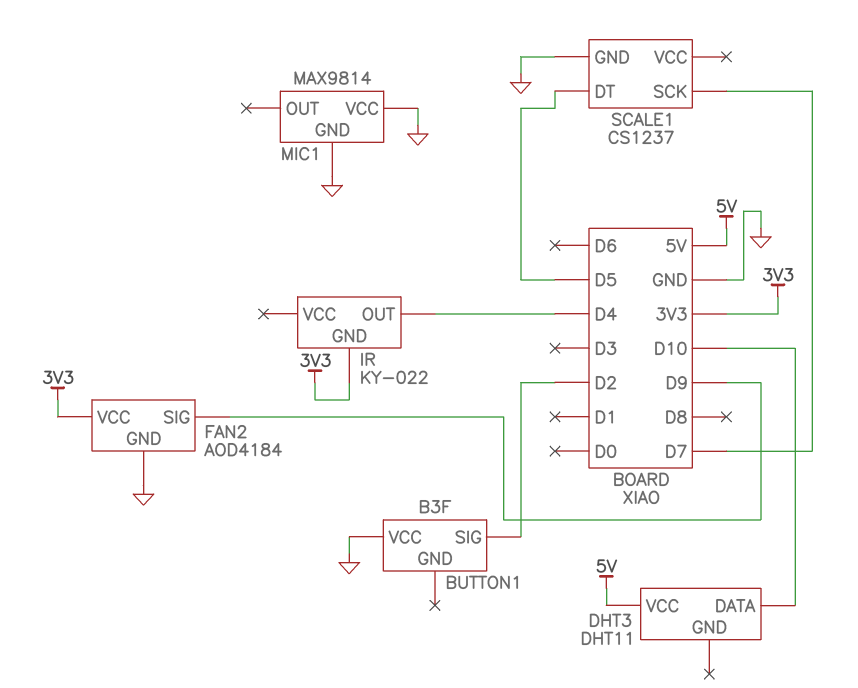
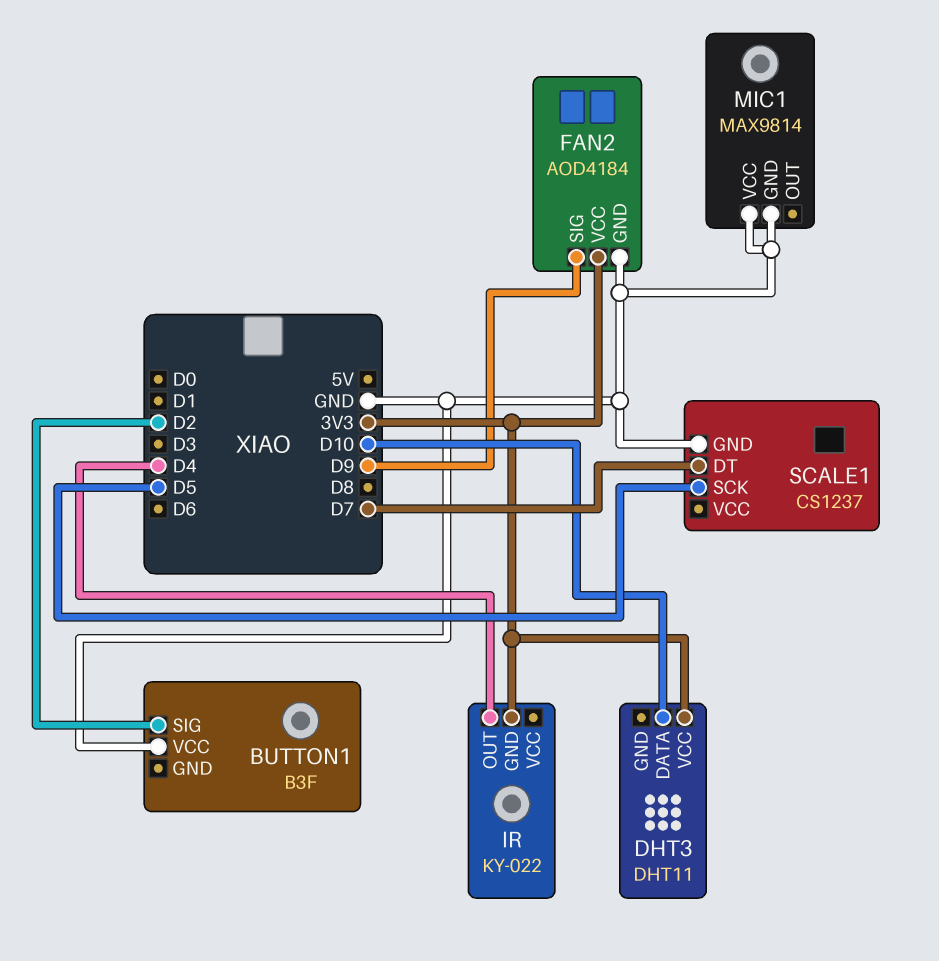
DHT3 pin VCC: 5V -> 3V3
SCALE1 pin DT: D5 -> D7
SCALE1 pin SCK: D7 -> D5

